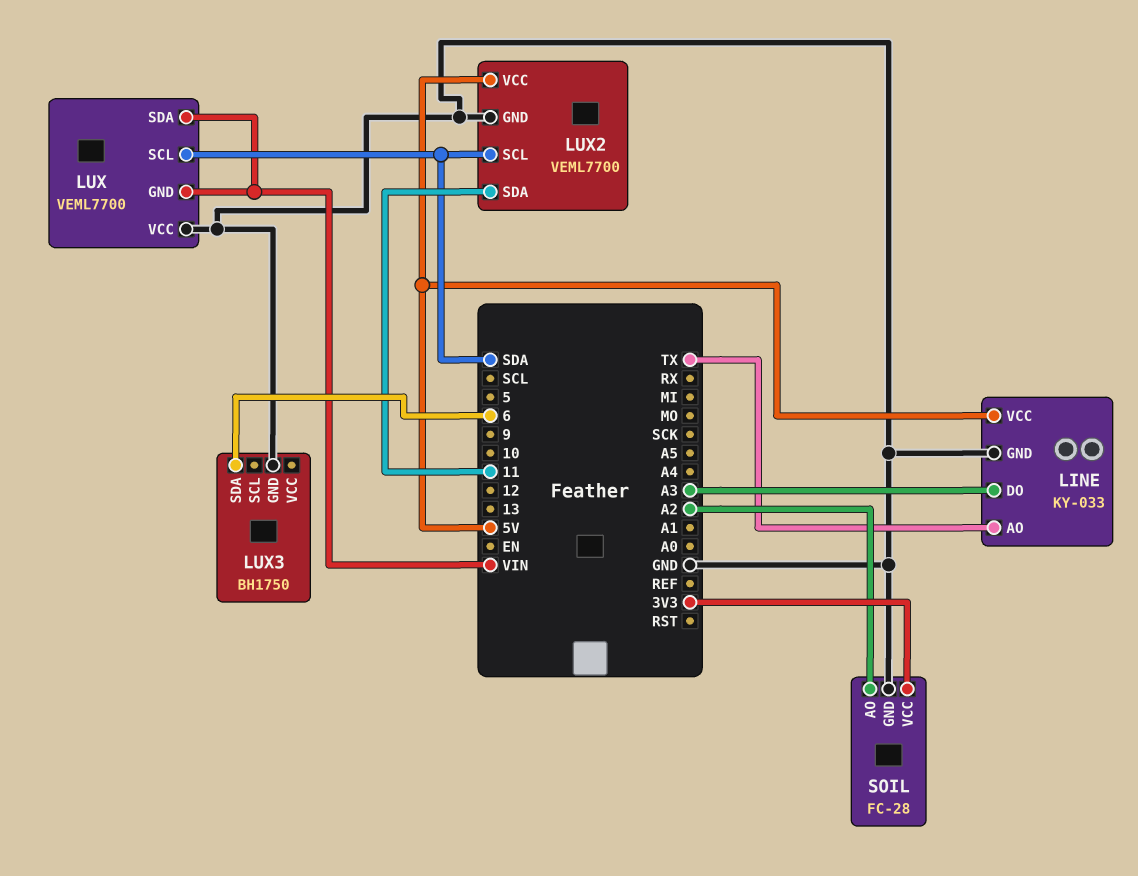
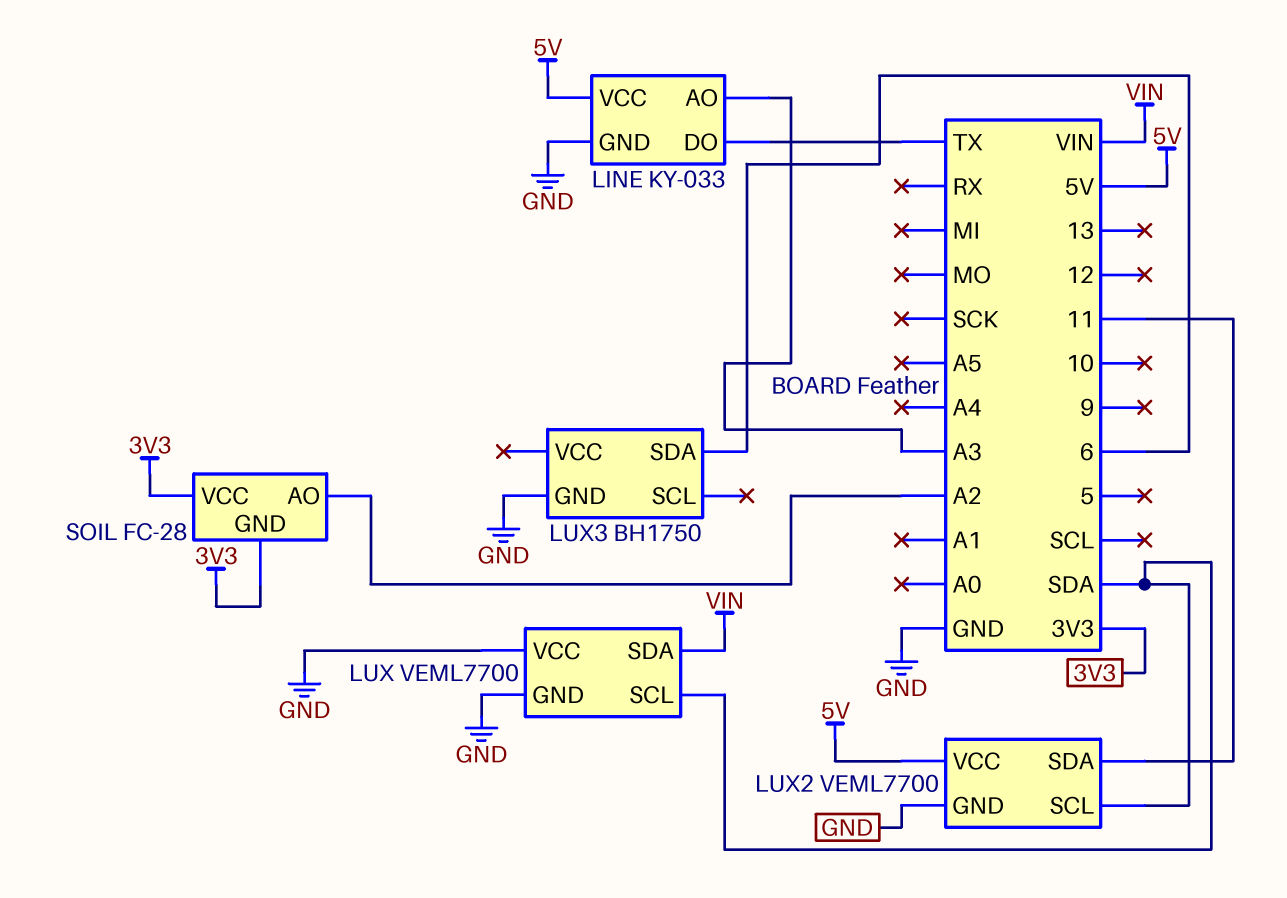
LINE pin AO: TX -> A3
LINE pin DO: A3 -> TX
LUX pin GND: VIN -> GND
SOIL pin GND: GND -> 3V3

